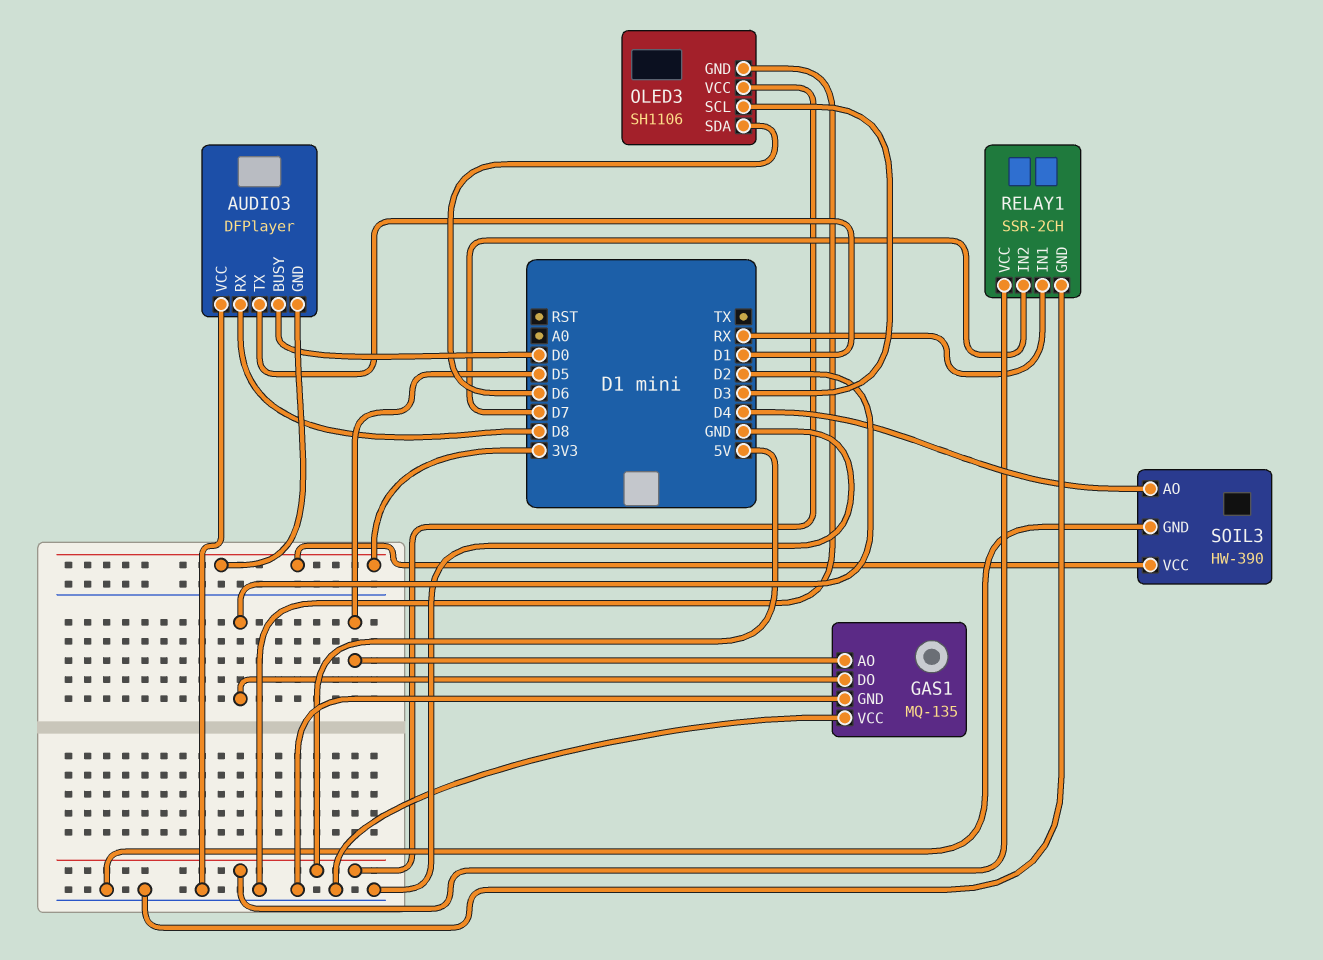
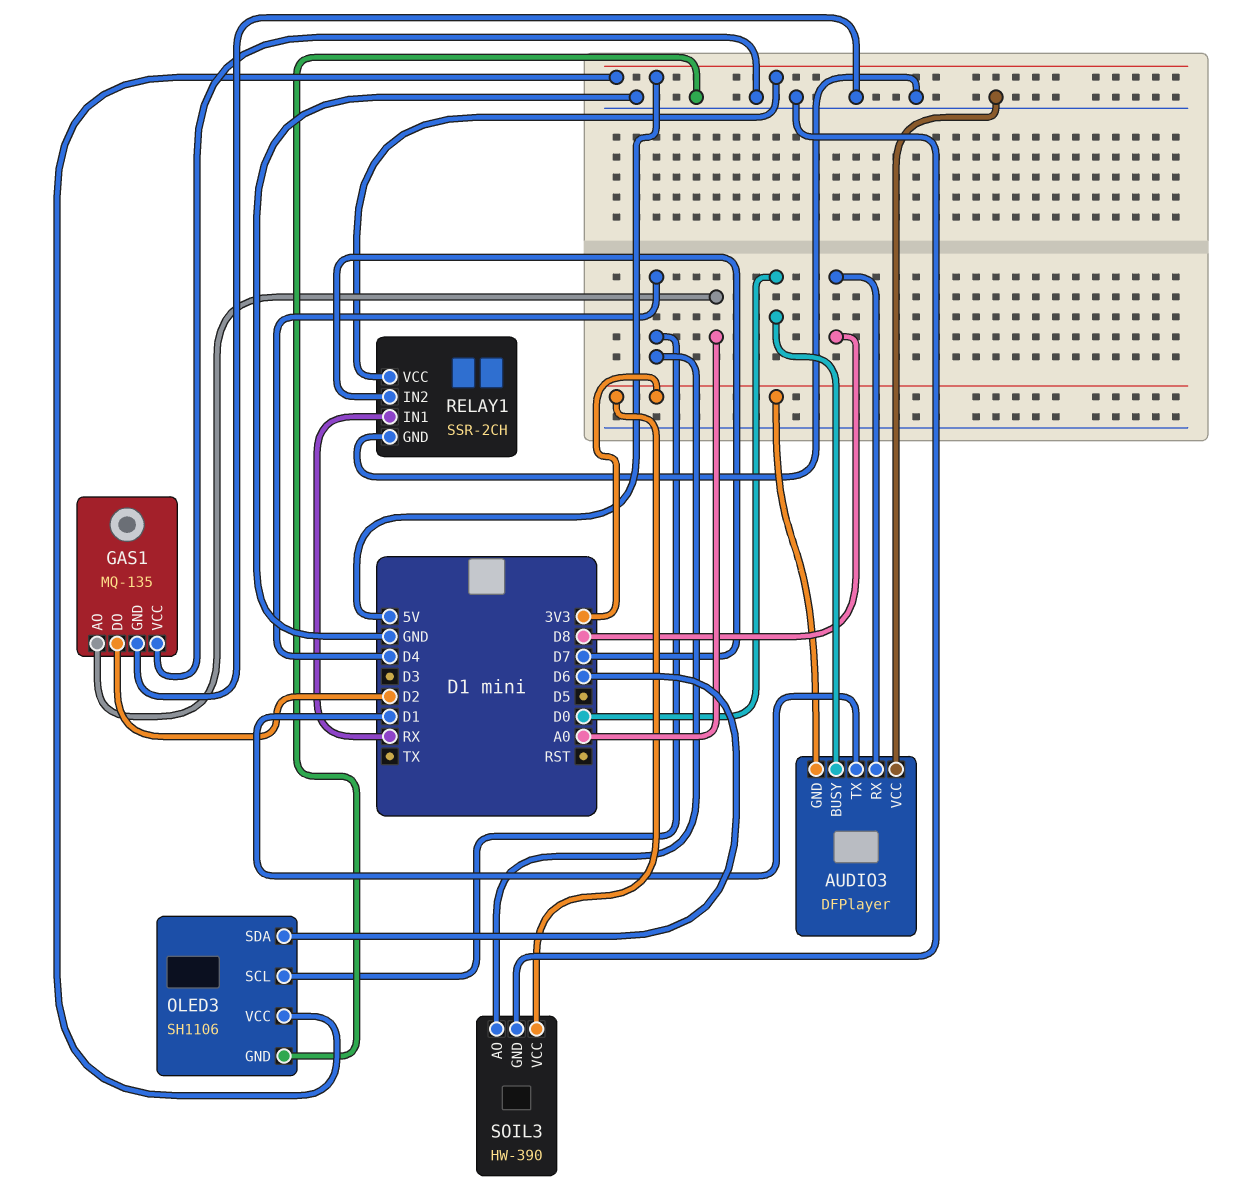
GAS1 pin AO: D5 -> A0
OLED3 pin SCL: D3 -> D4

